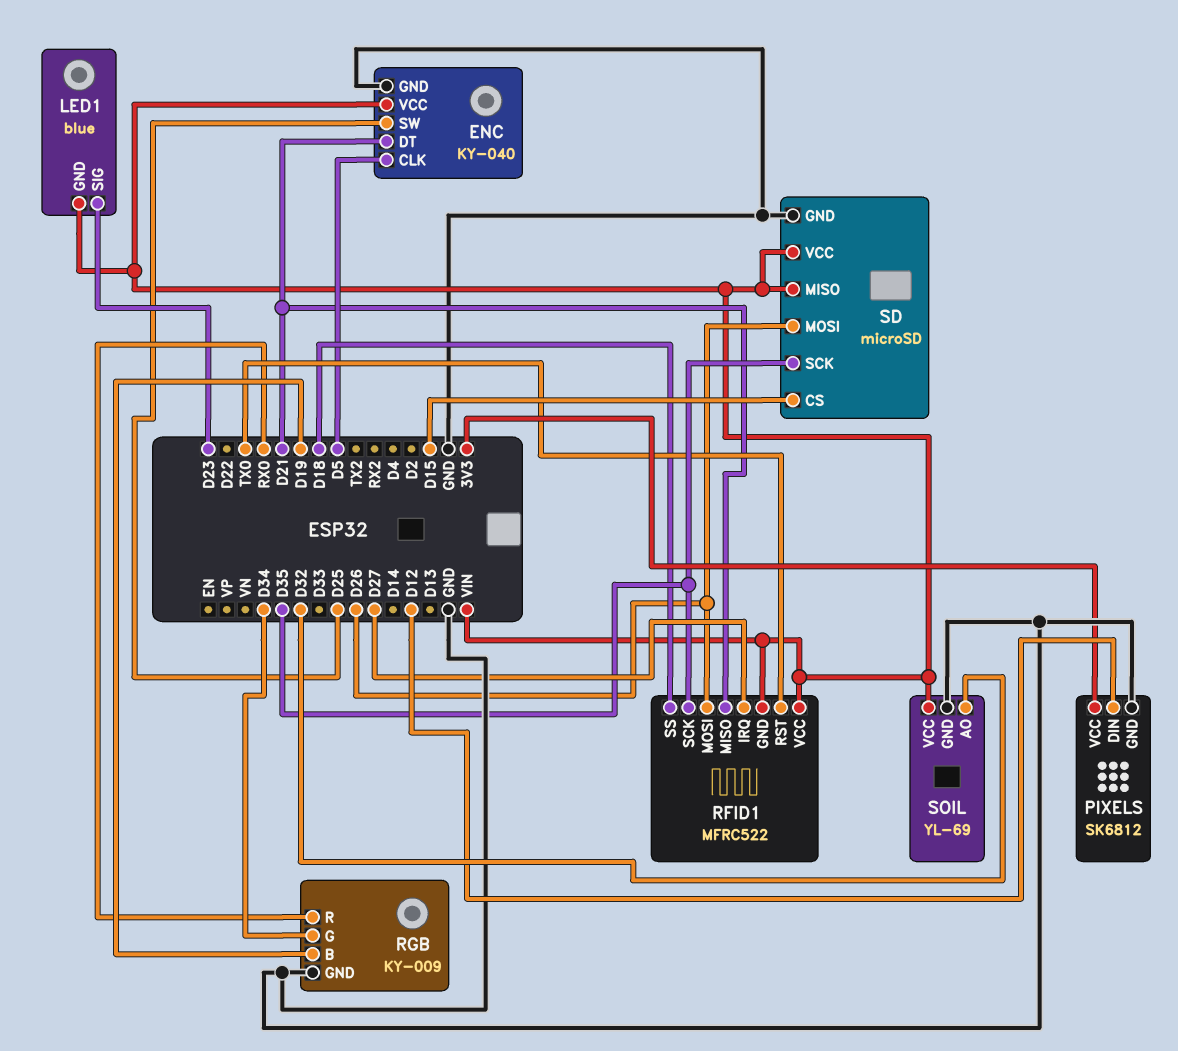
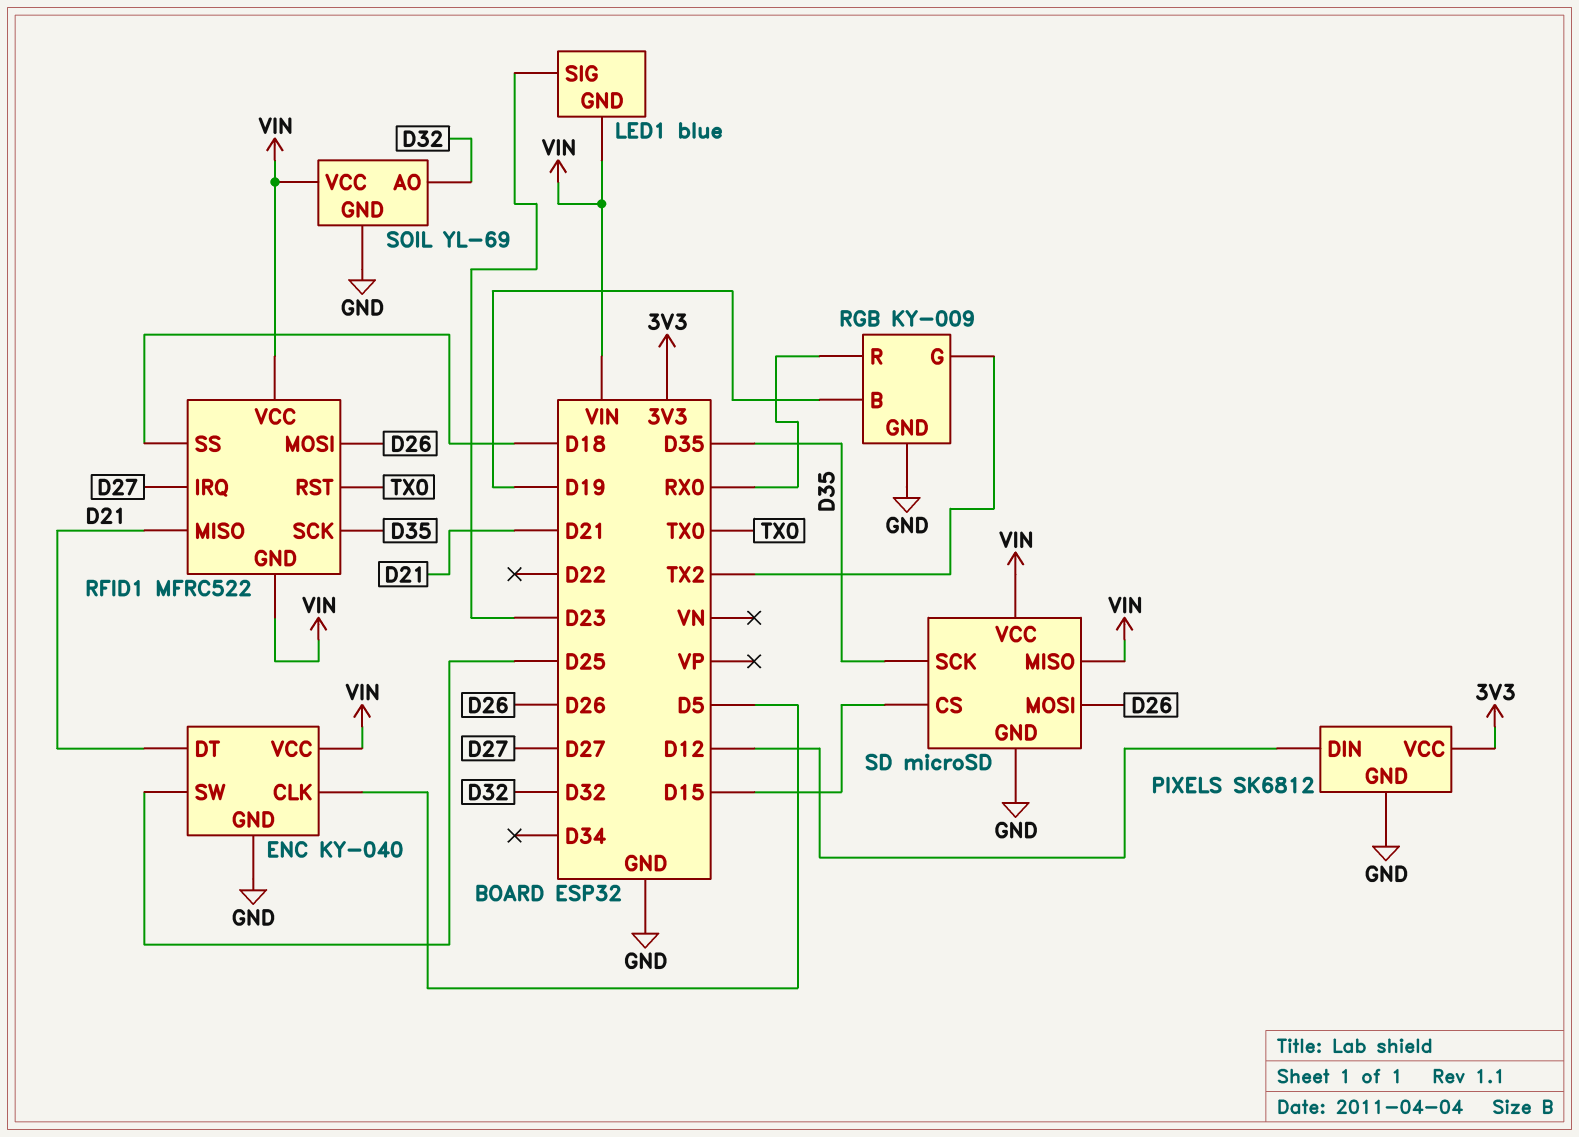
RGB pin G: D34 -> TX2

